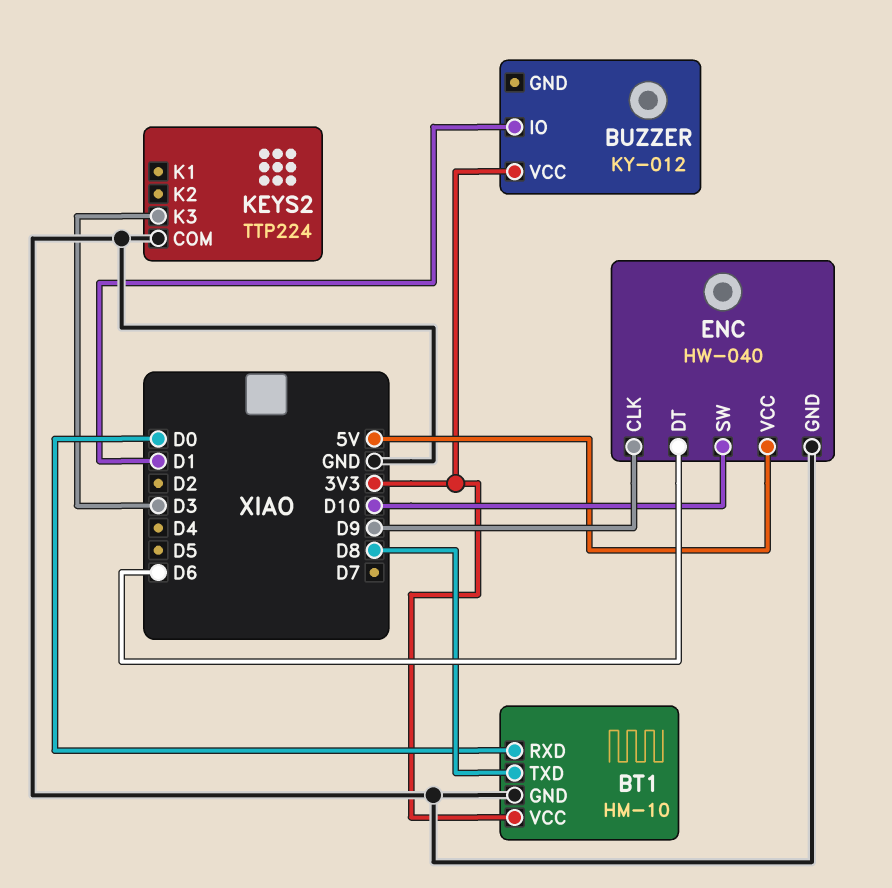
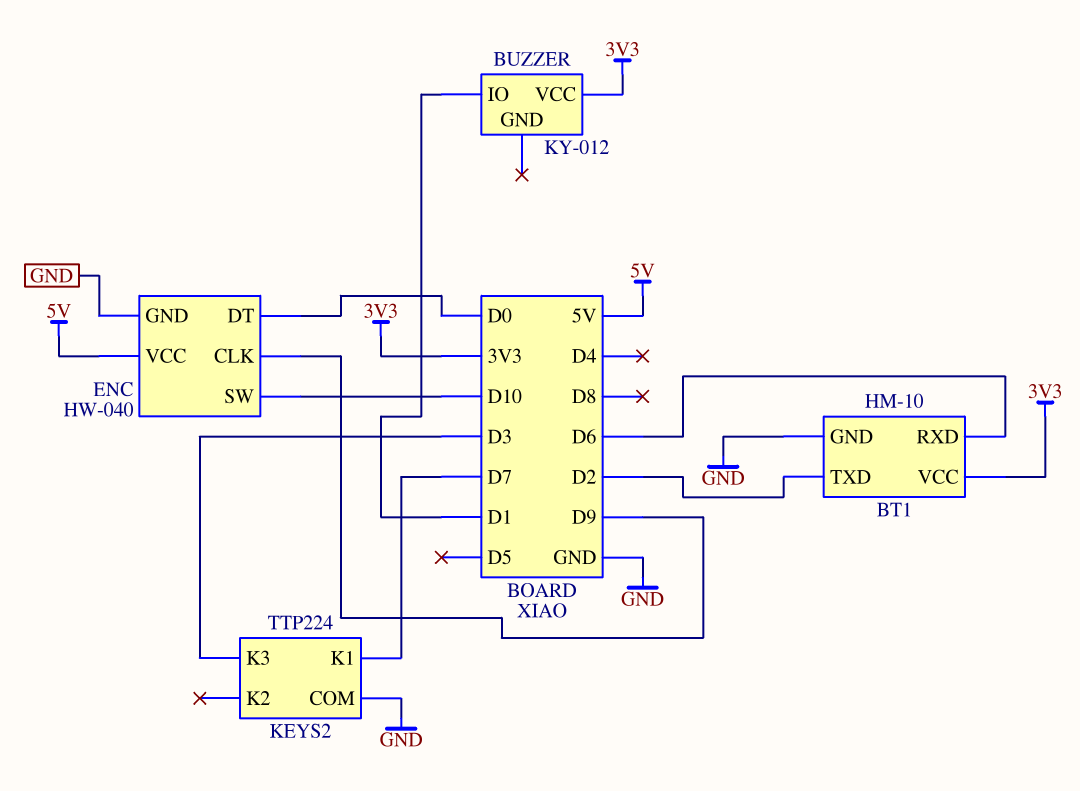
BT1 pin RXD: D0 -> D6
BT1 pin TXD: D8 -> D2
ENC pin DT: D6 -> D0
KEYS2 pin K1: none -> D7

